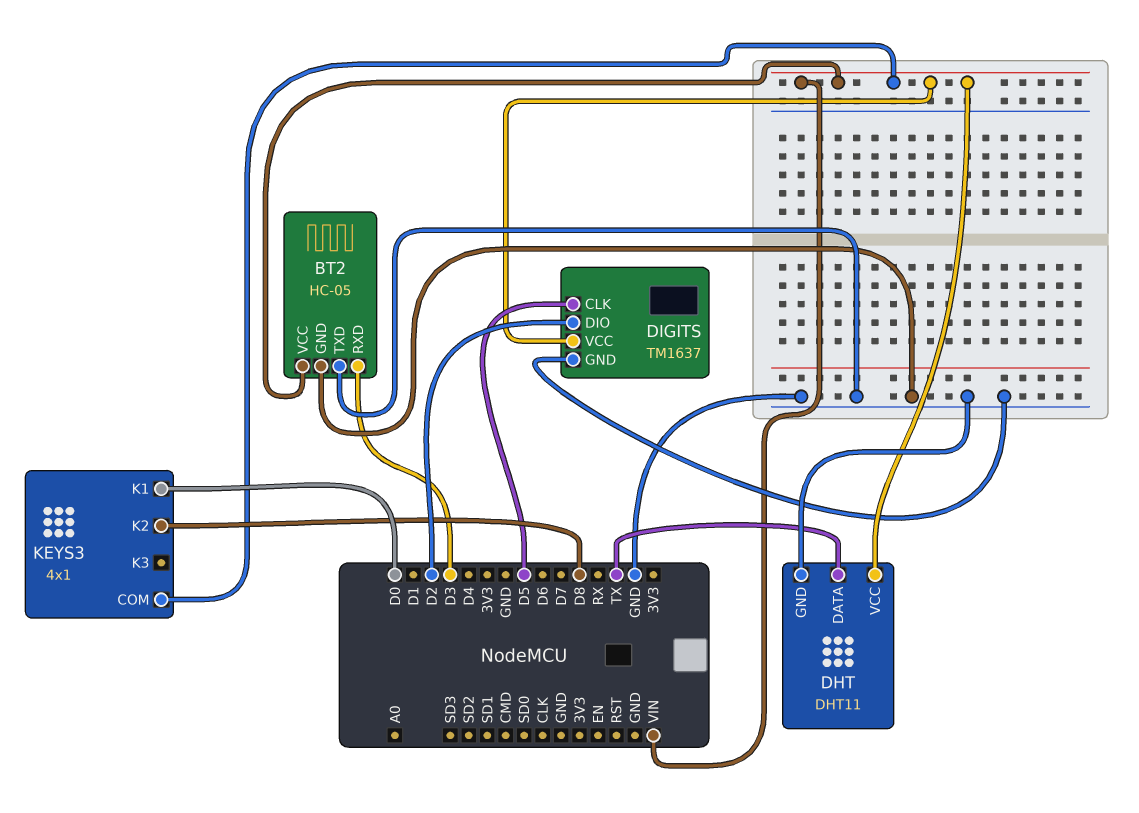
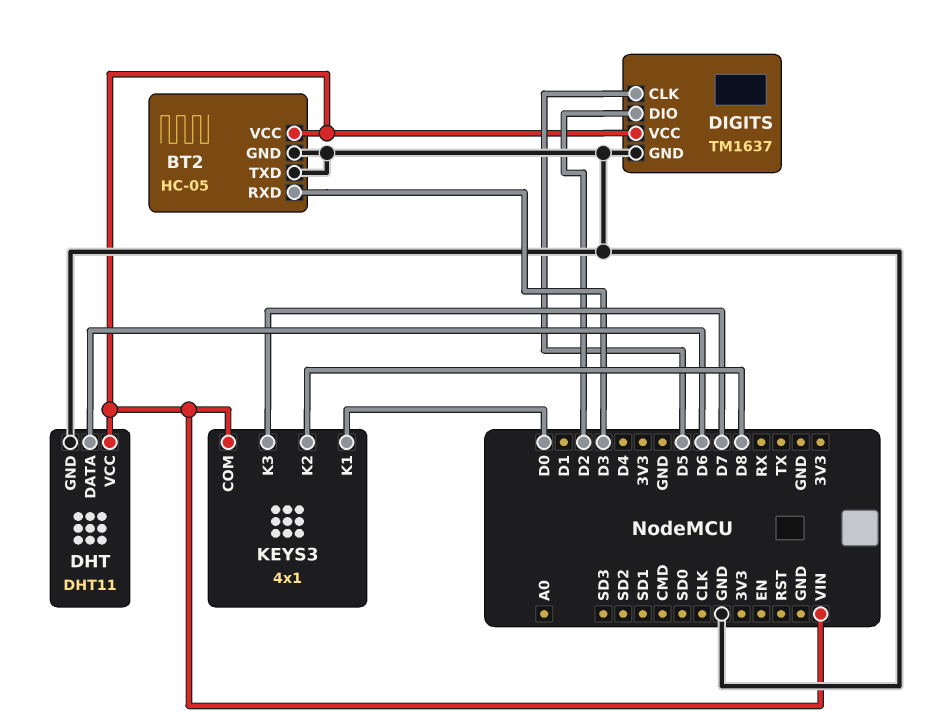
DHT pin DATA: TX -> D6
KEYS3 pin K3: none -> D7

